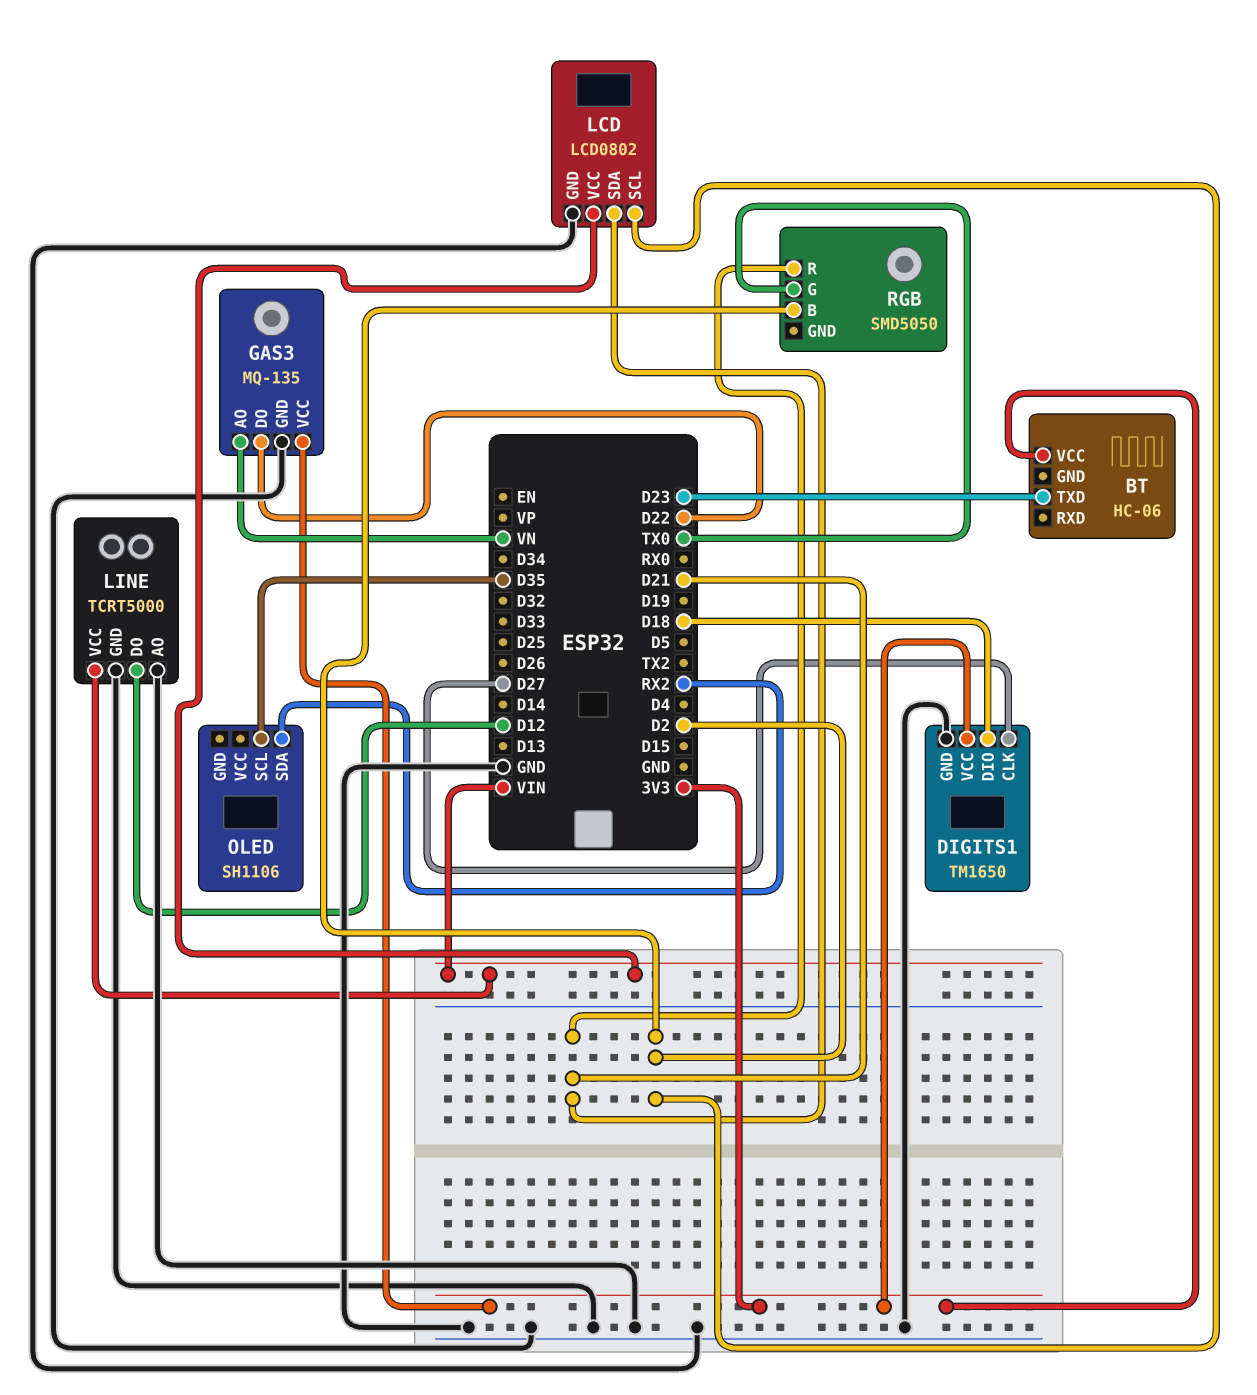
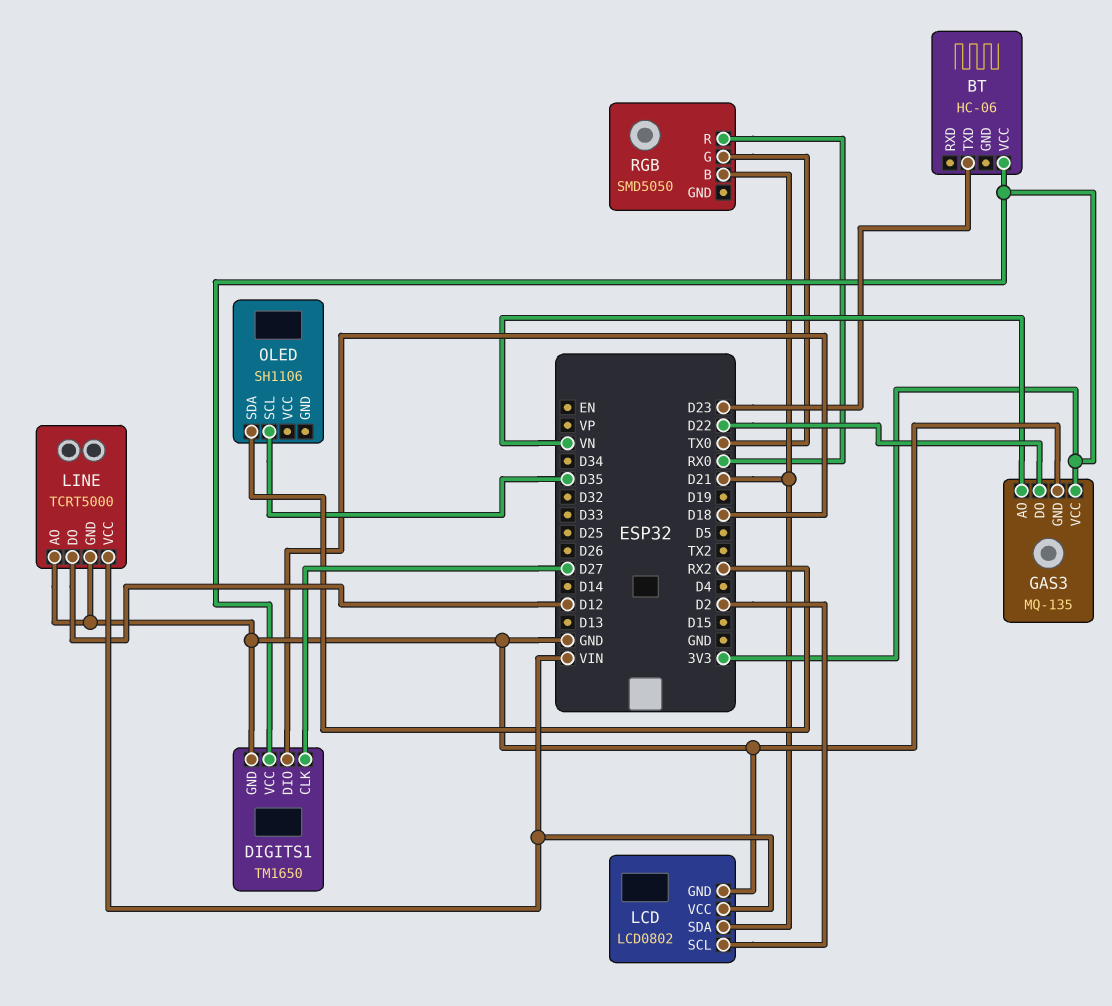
RGB pin B: D2 -> D21
RGB pin R: D21 -> RX0

